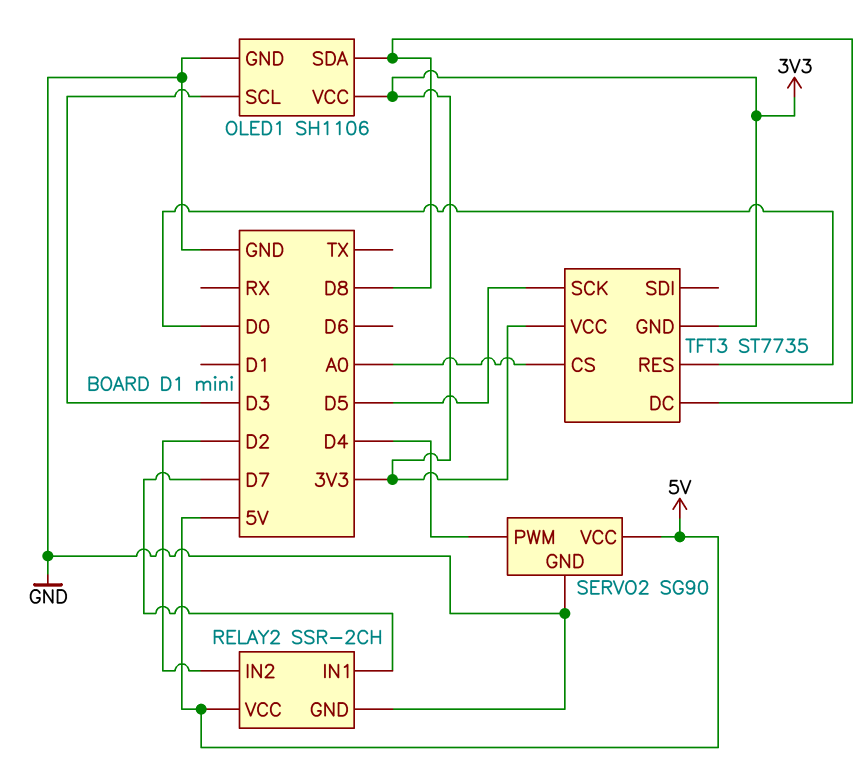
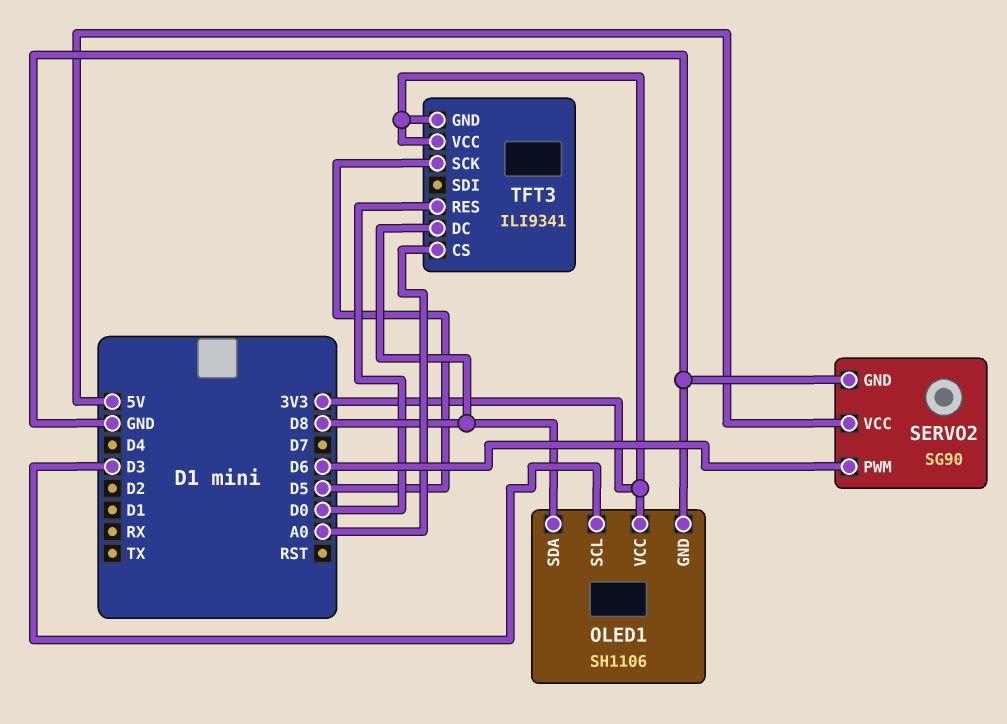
RELAY2: SSR-2CH -> none
RELAY2 pin GND: GND -> none
RELAY2 pin IN1: D7 -> none
RELAY2 pin IN2: D2 -> none
RELAY2 pin VCC: 5V -> none
SERVO2 pin PWM: D4 -> D6
TFT3: ST7735 -> ILI9341

